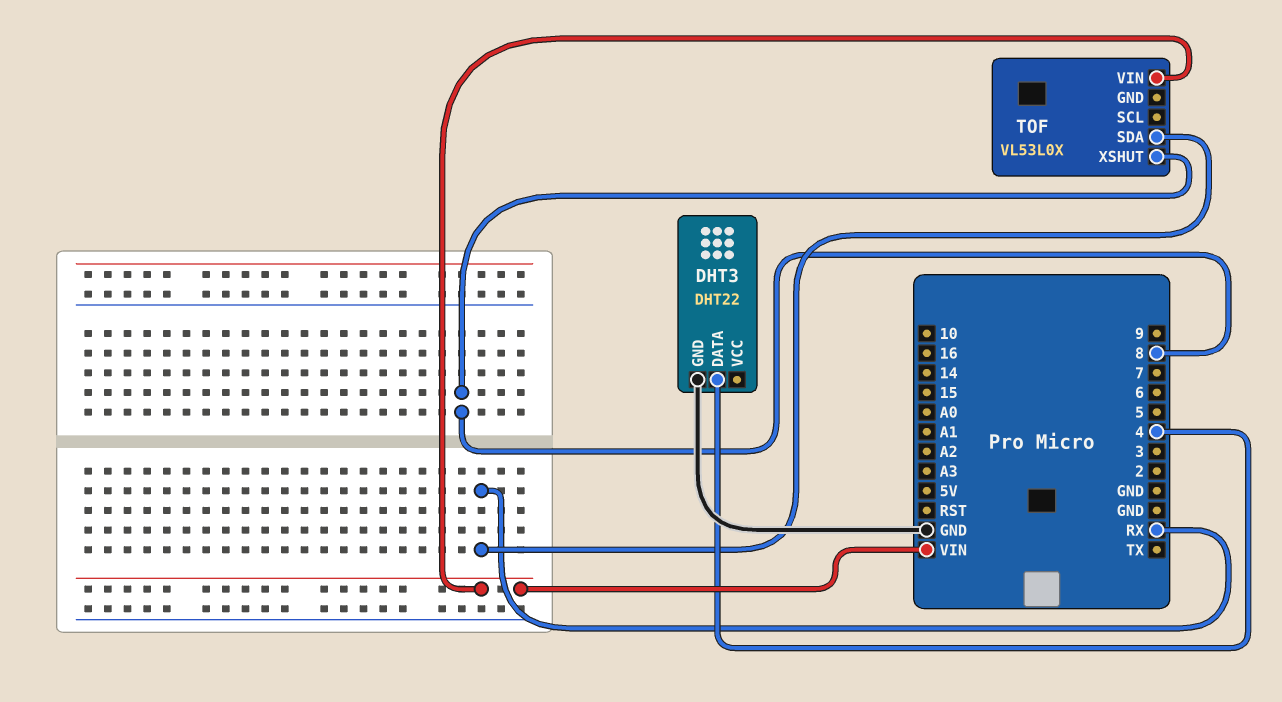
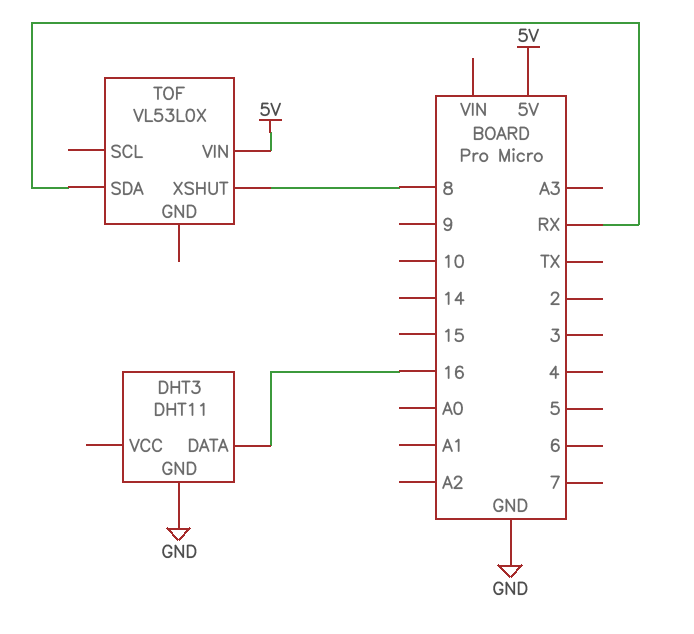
DHT3: DHT22 -> DHT11
DHT3 pin DATA: 4 -> 16
TOF pin VIN: VIN -> 5V

